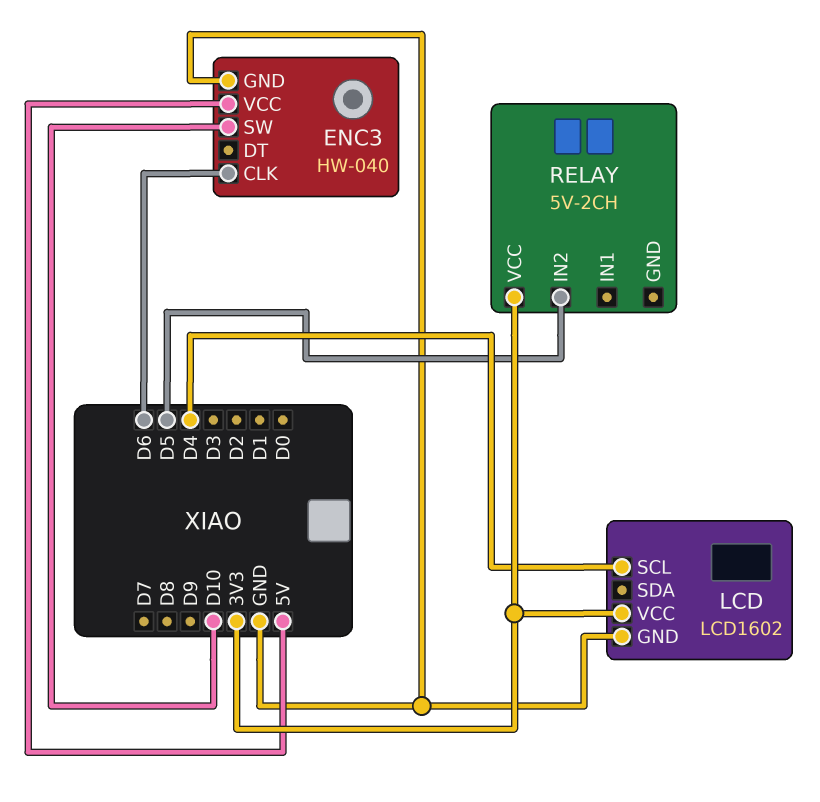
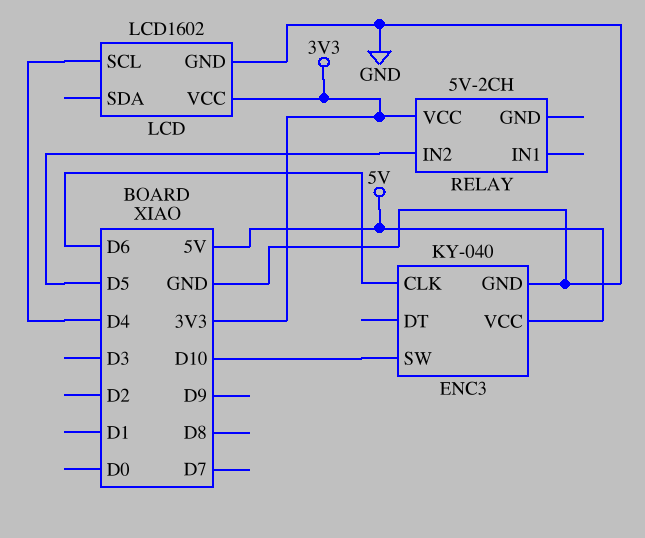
ENC3: HW-040 -> KY-040

